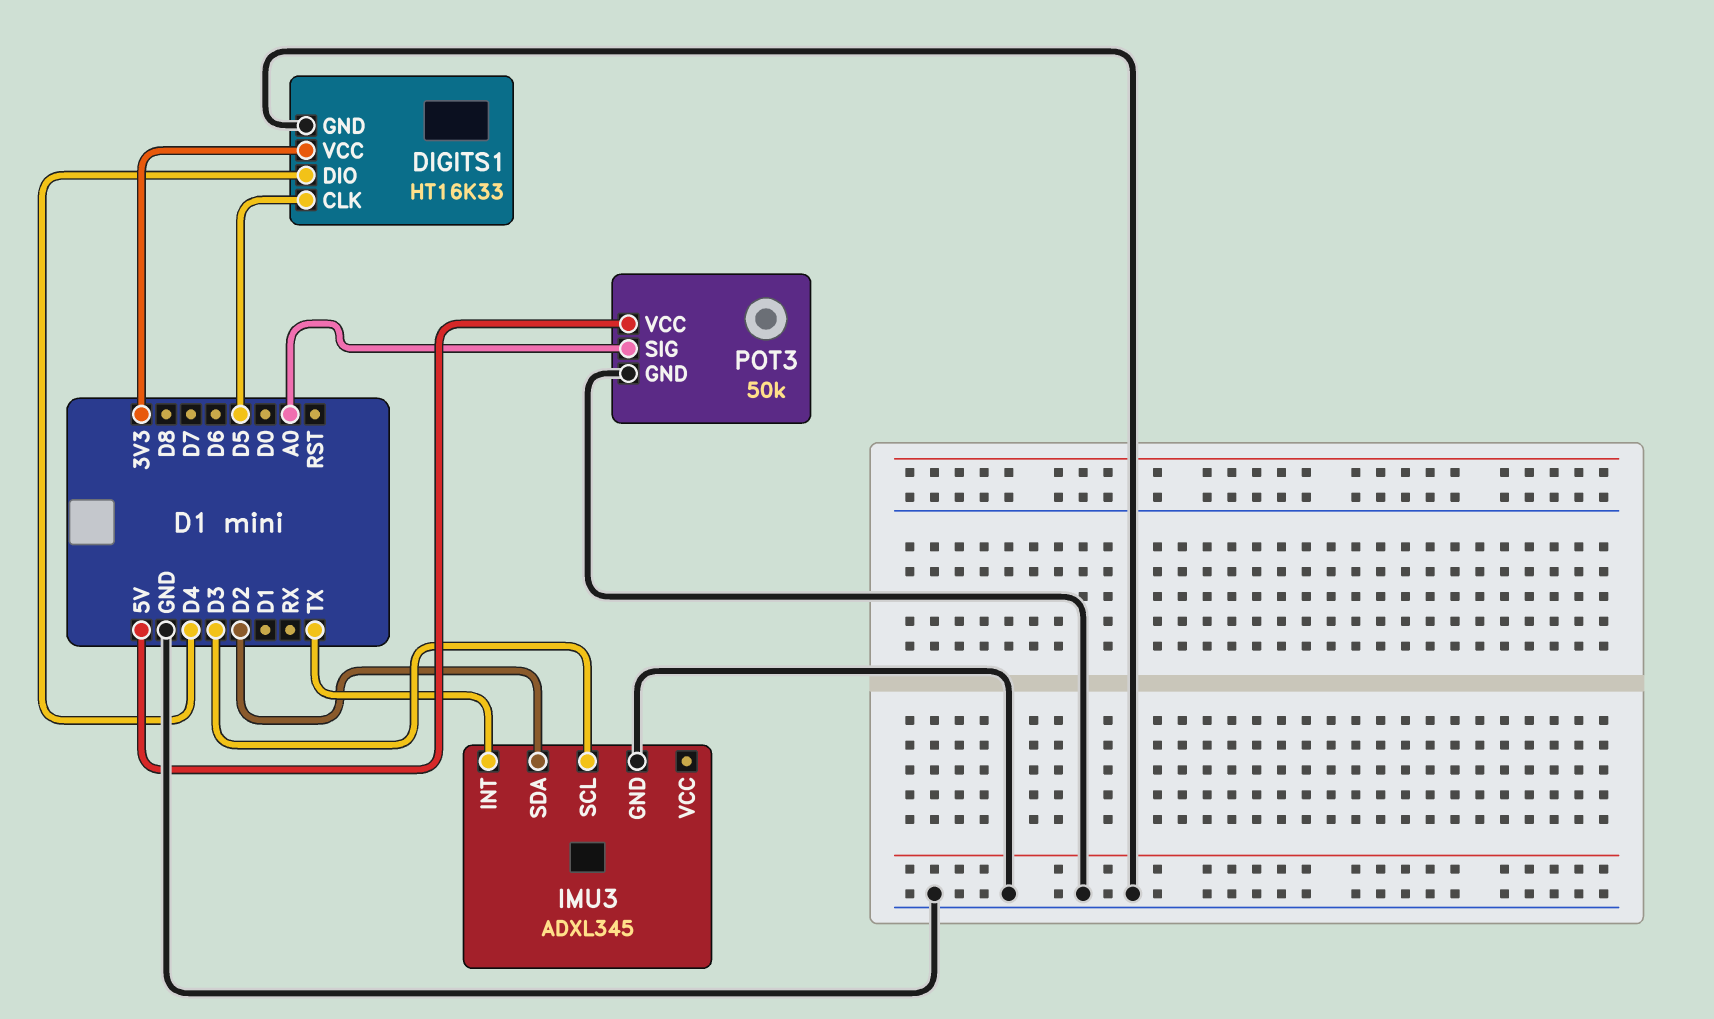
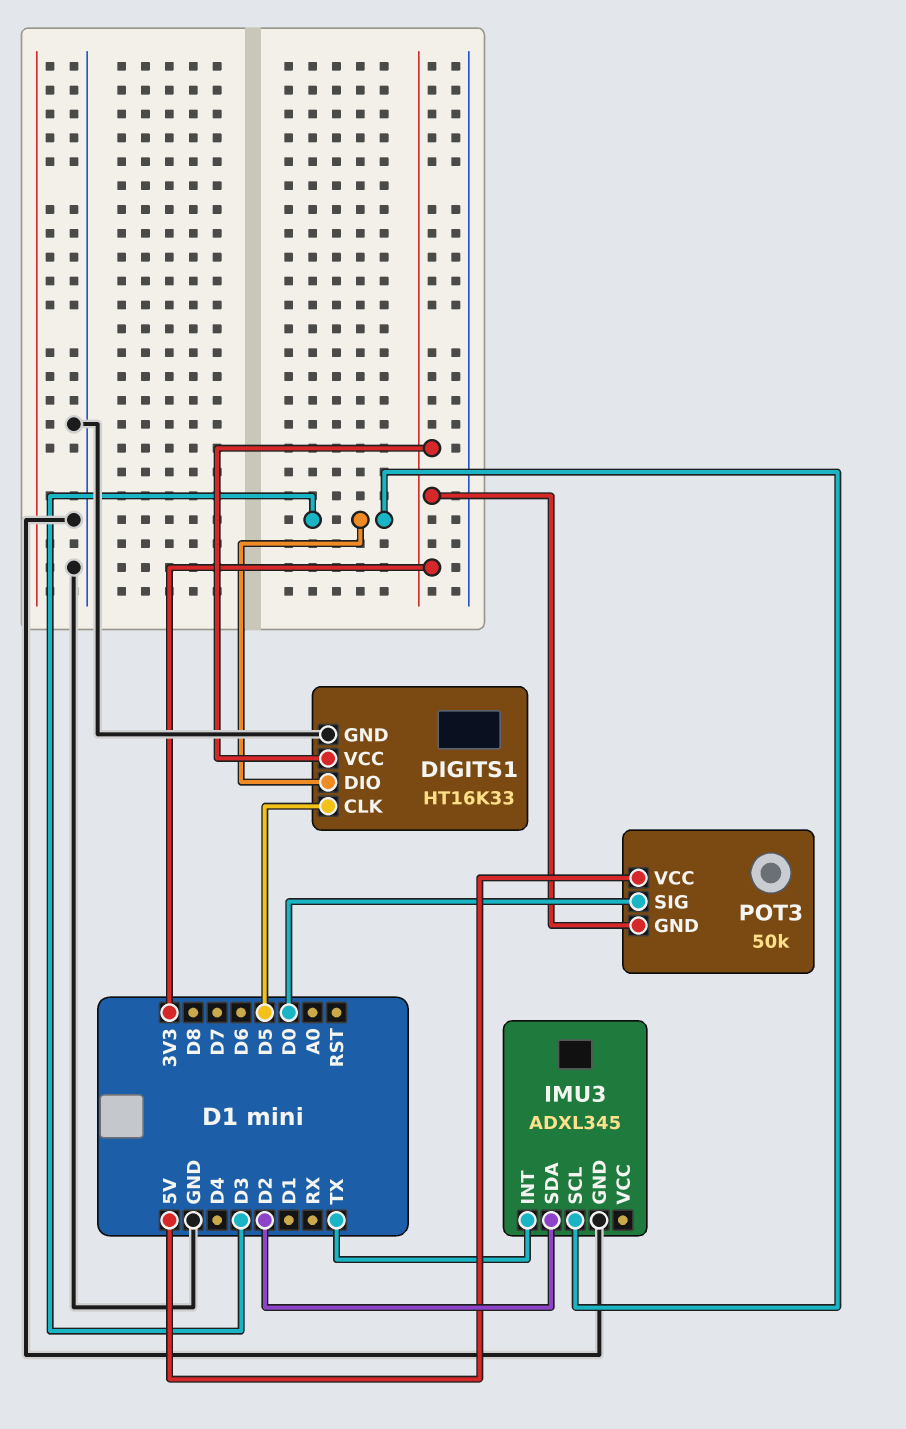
DIGITS1 pin DIO: D4 -> D3
POT3 pin GND: GND -> 3V3
POT3 pin SIG: A0 -> D0

